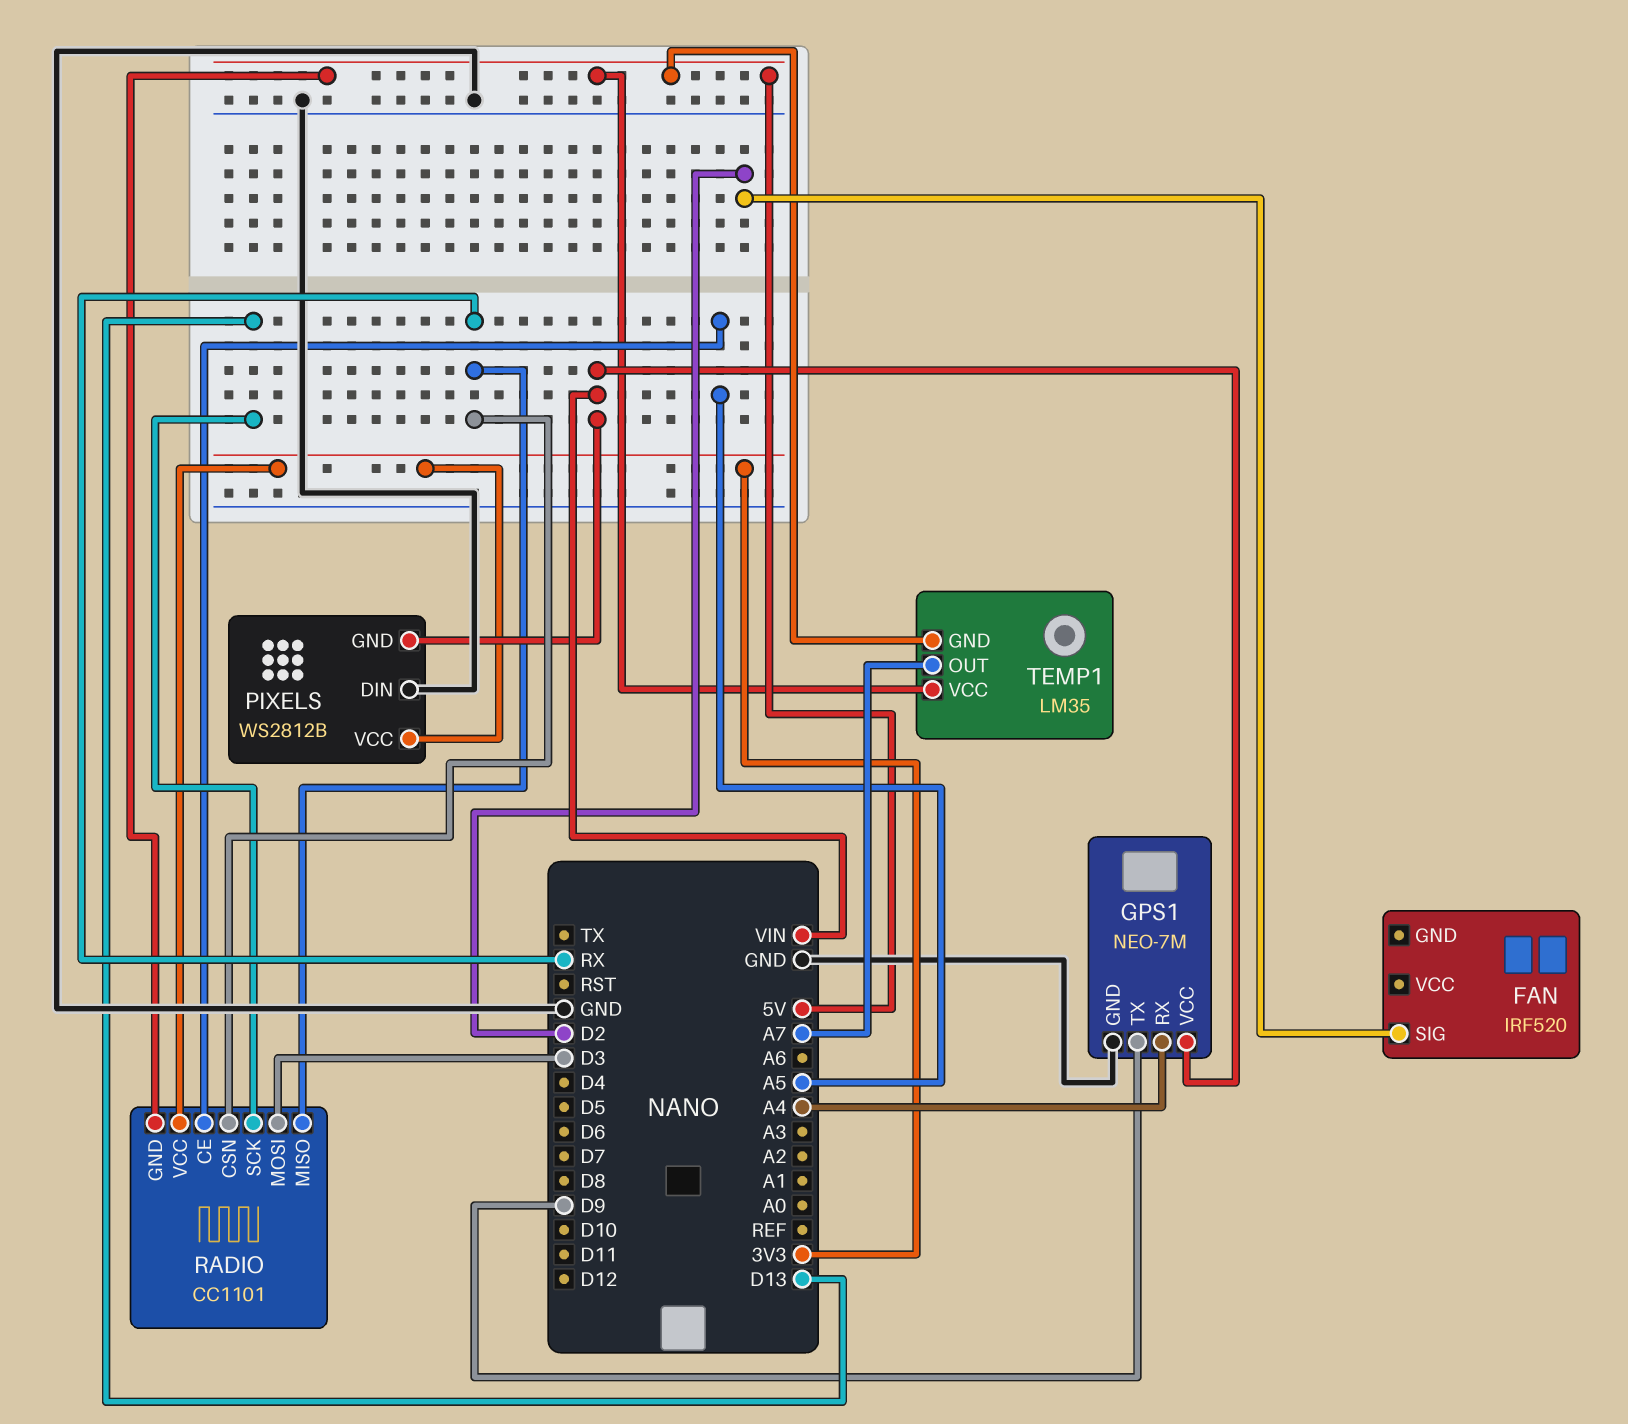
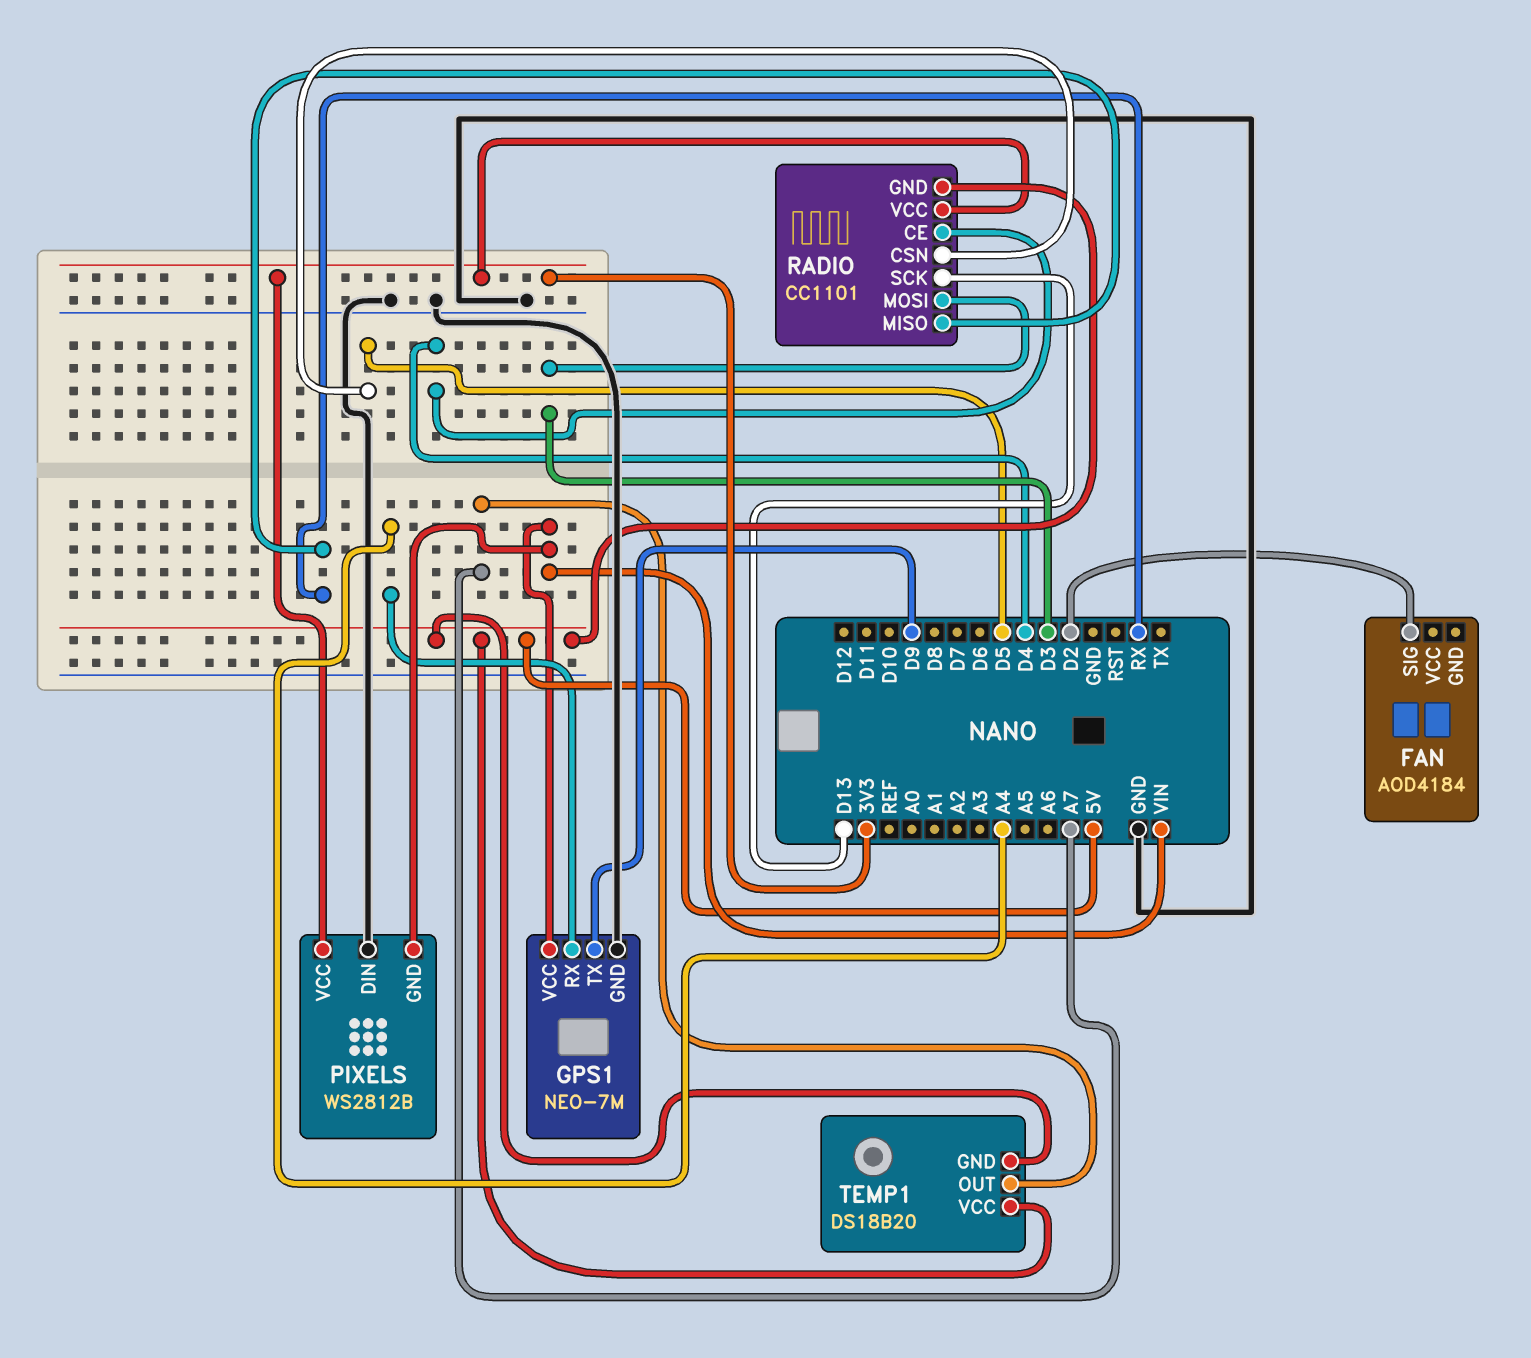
FAN: IRF520 -> AOD4184
RADIO pin CE: A5 -> D4
RADIO pin CSN: RX -> D5
TEMP1: LM35 -> DS18B20

